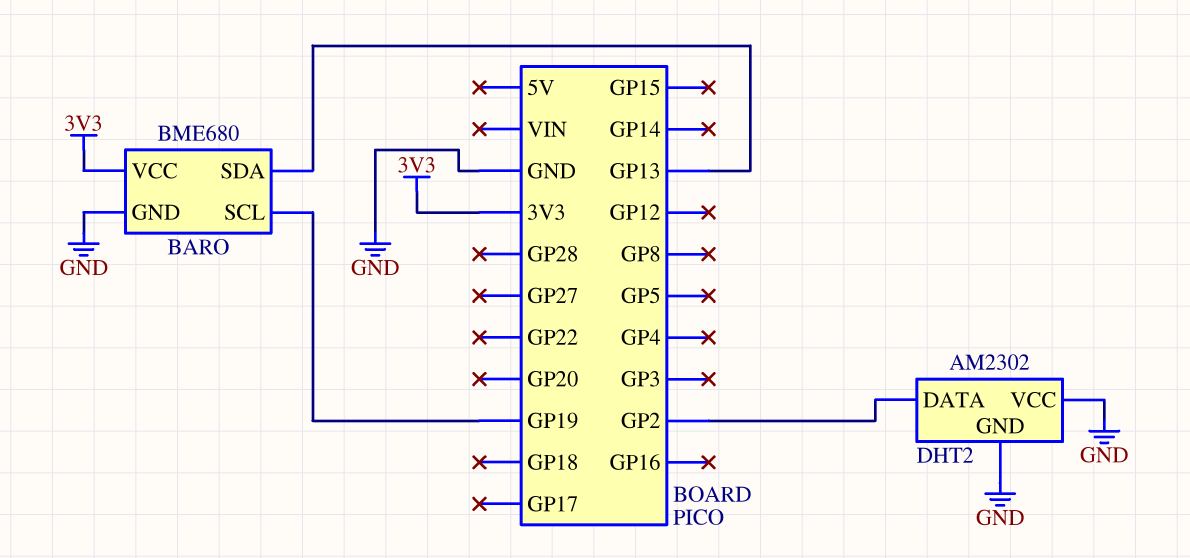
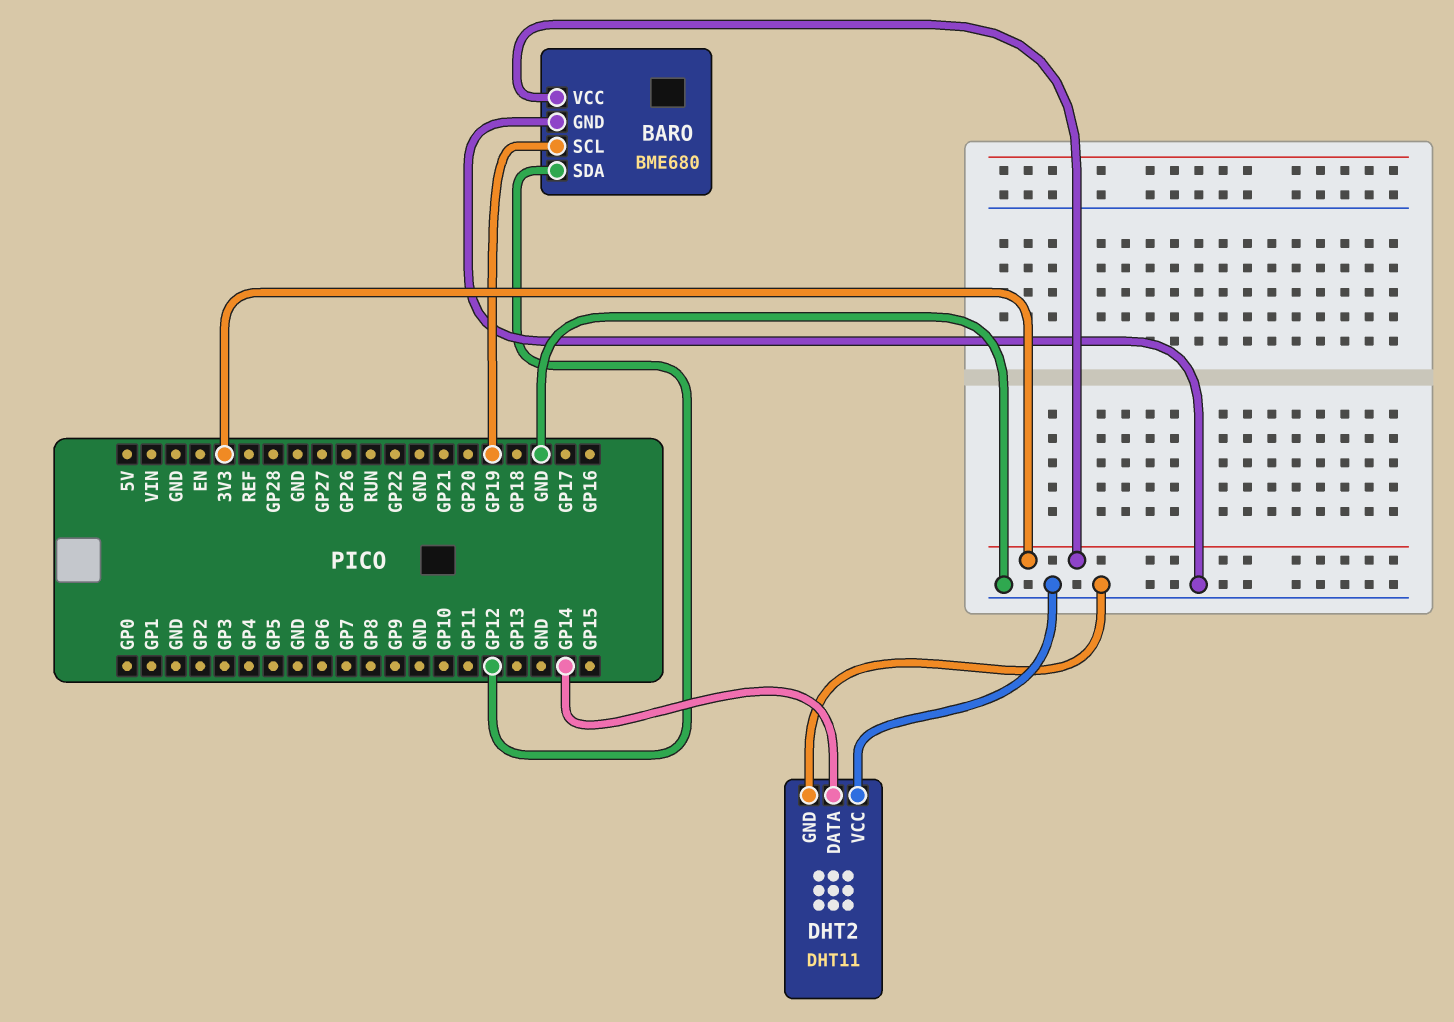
BARO pin SDA: GP13 -> GP12
DHT2: AM2302 -> DHT11
DHT2 pin DATA: GP2 -> GP14

